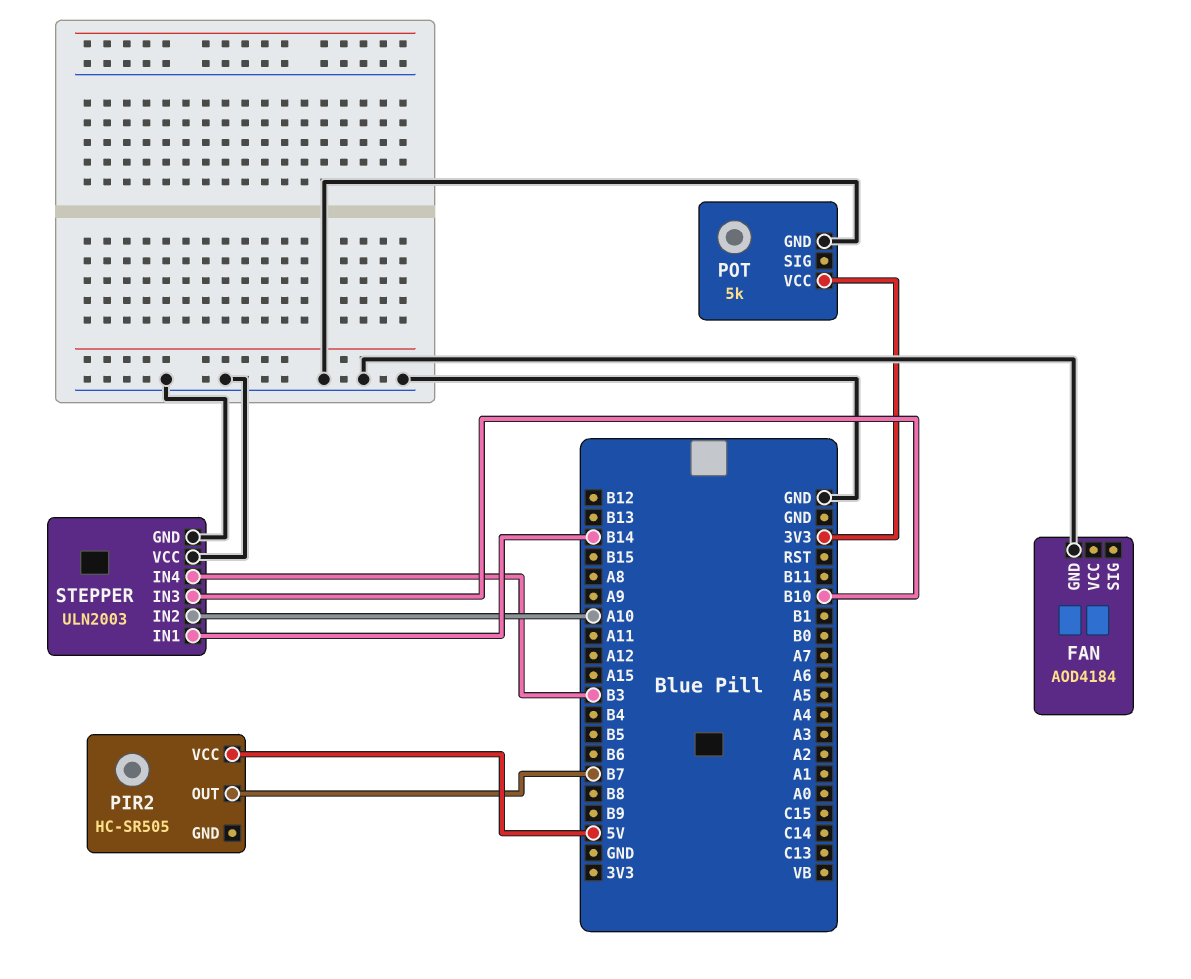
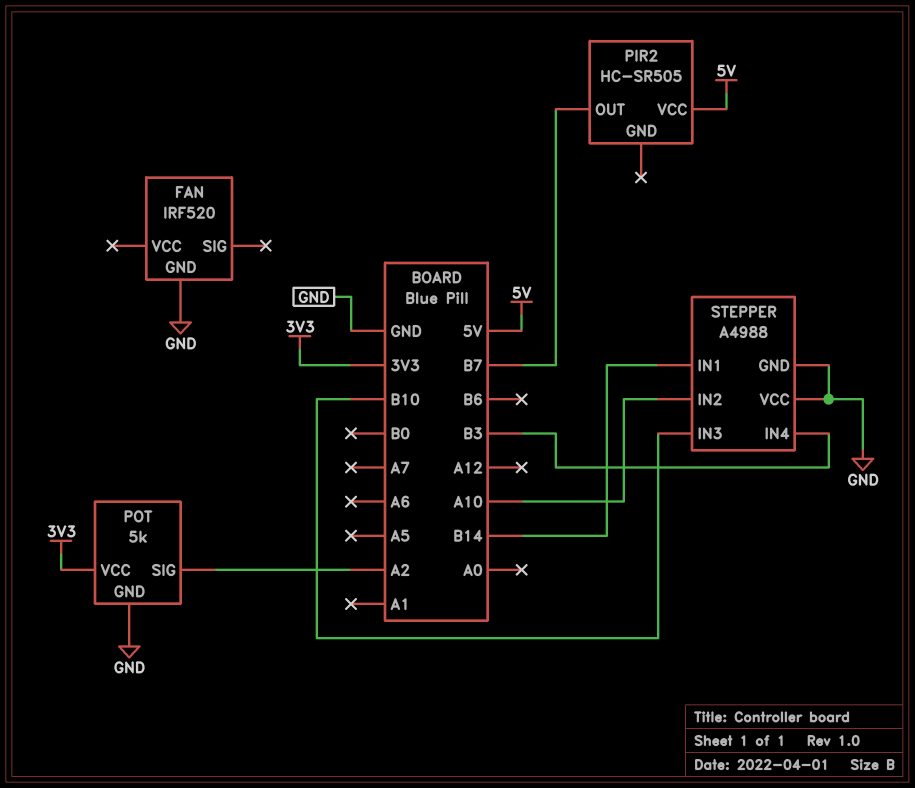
FAN: AOD4184 -> IRF520
POT pin SIG: none -> A2
STEPPER: ULN2003 -> A4988

